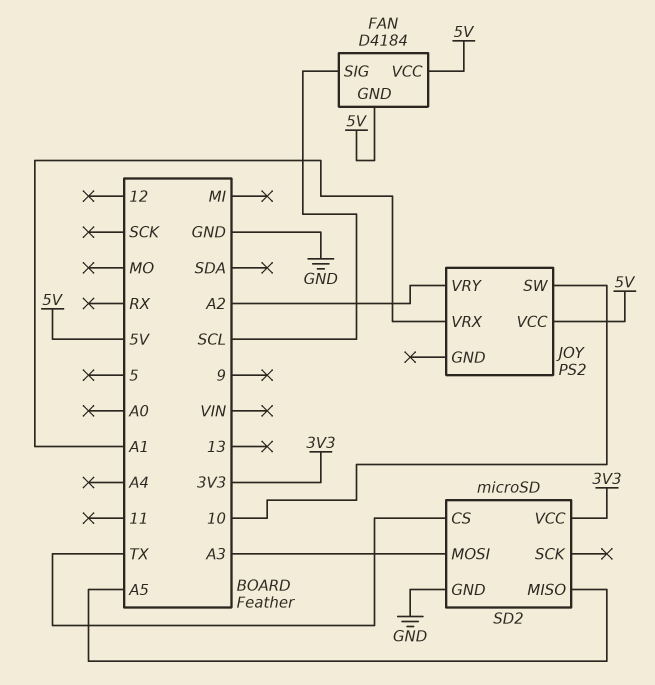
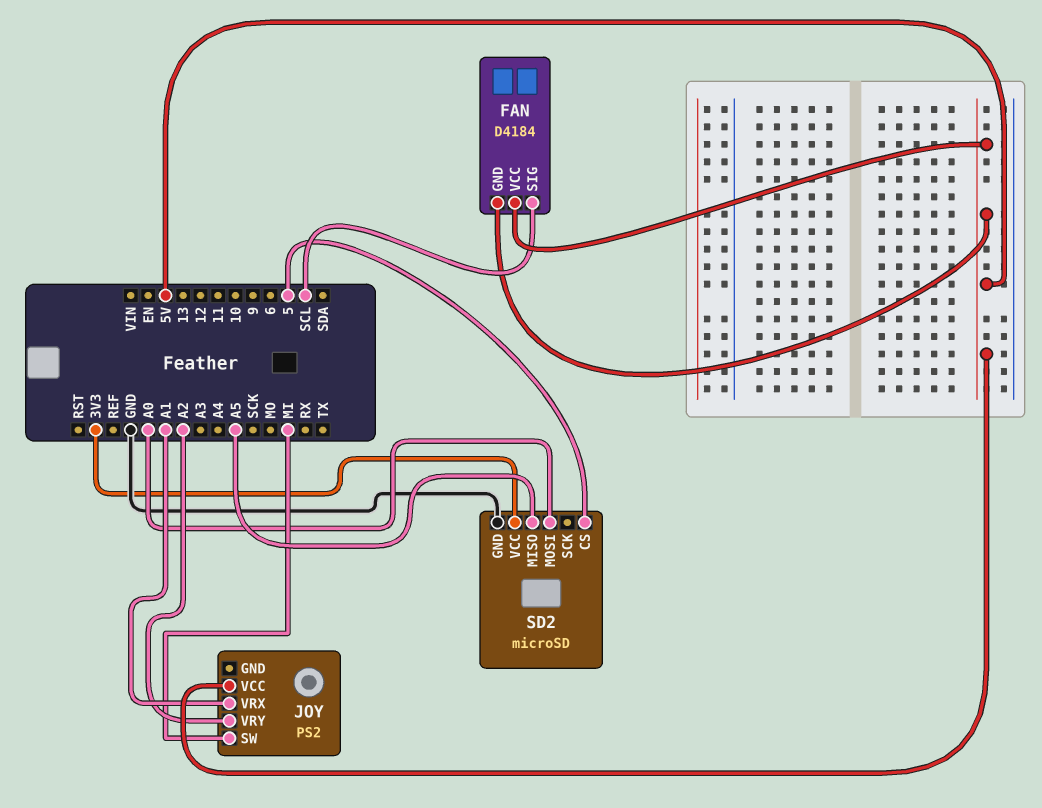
JOY pin SW: 10 -> MI
SD2 pin CS: TX -> 5
SD2 pin MOSI: A3 -> A0

